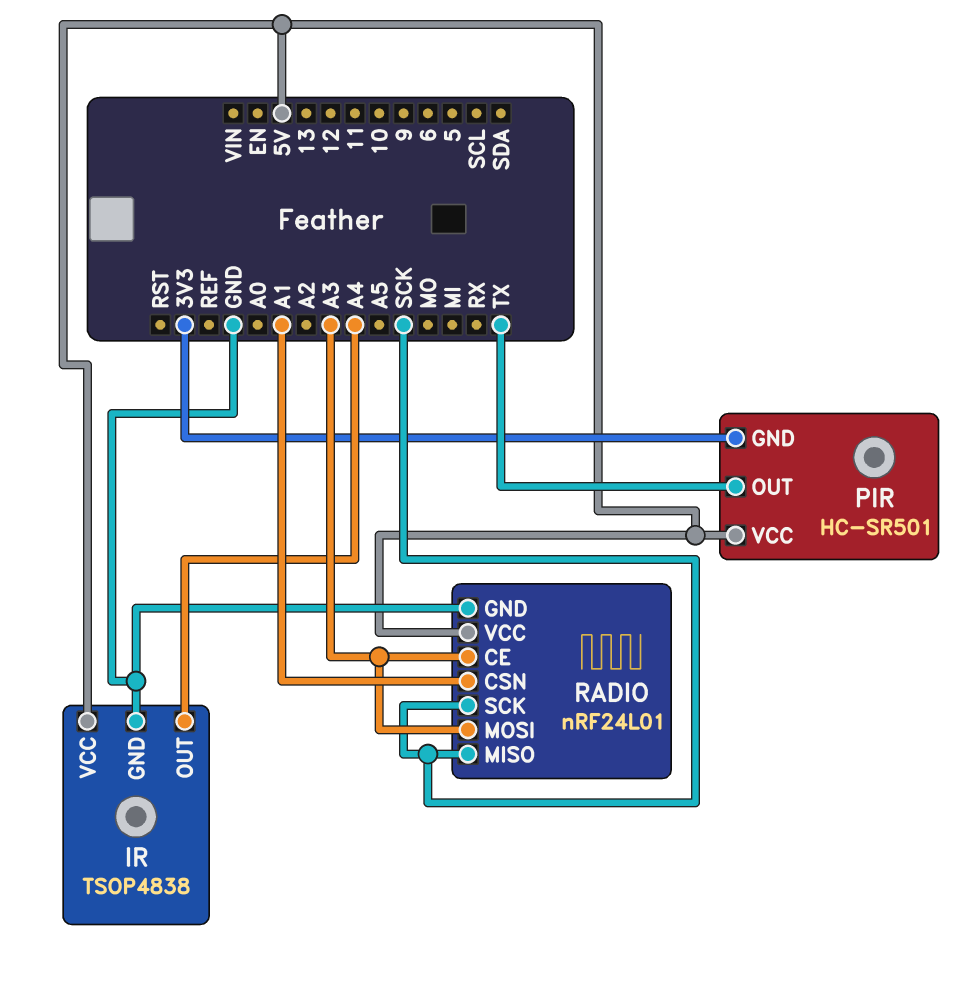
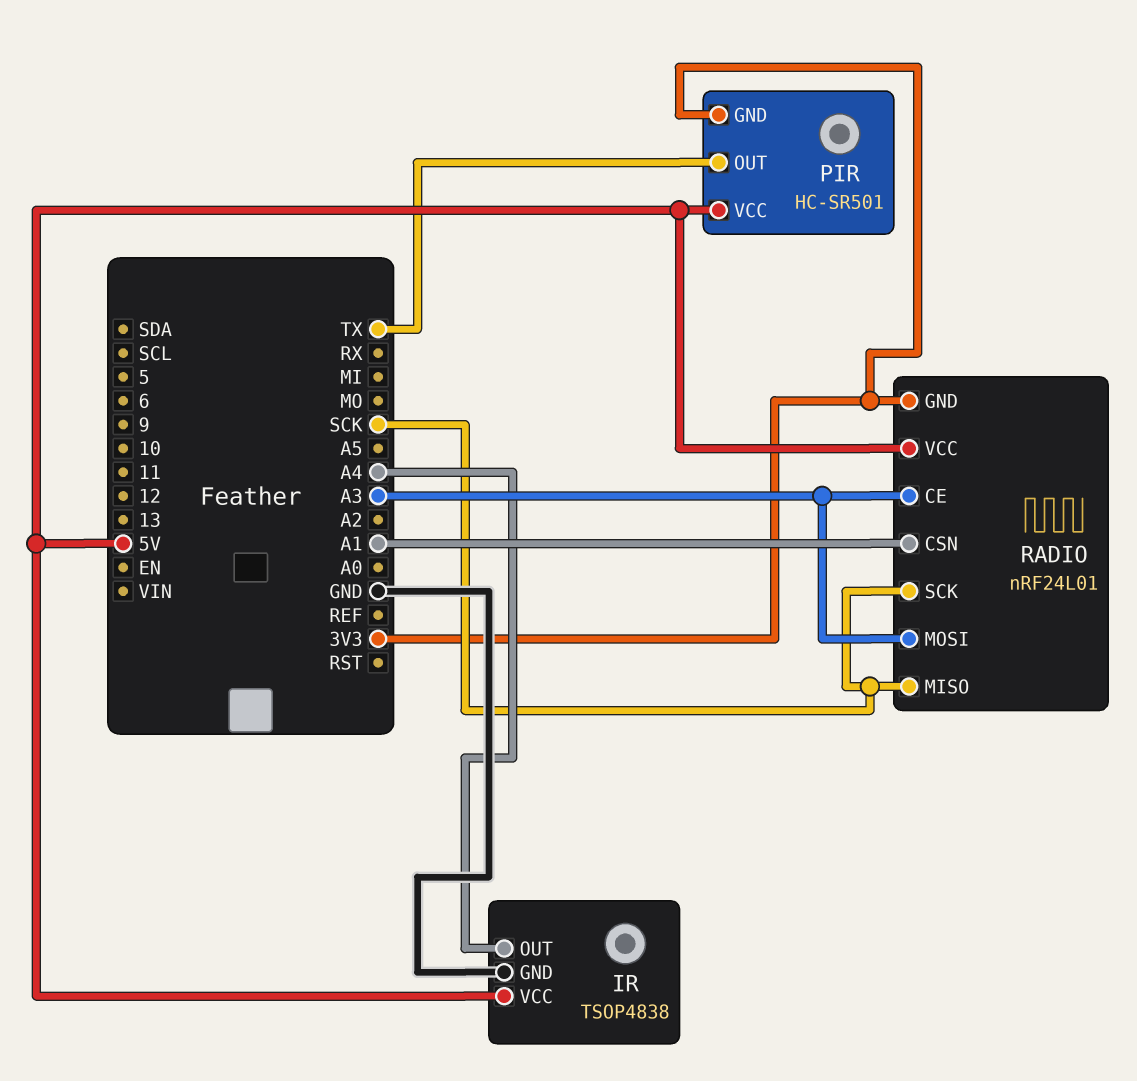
RADIO pin GND: GND -> 3V3

